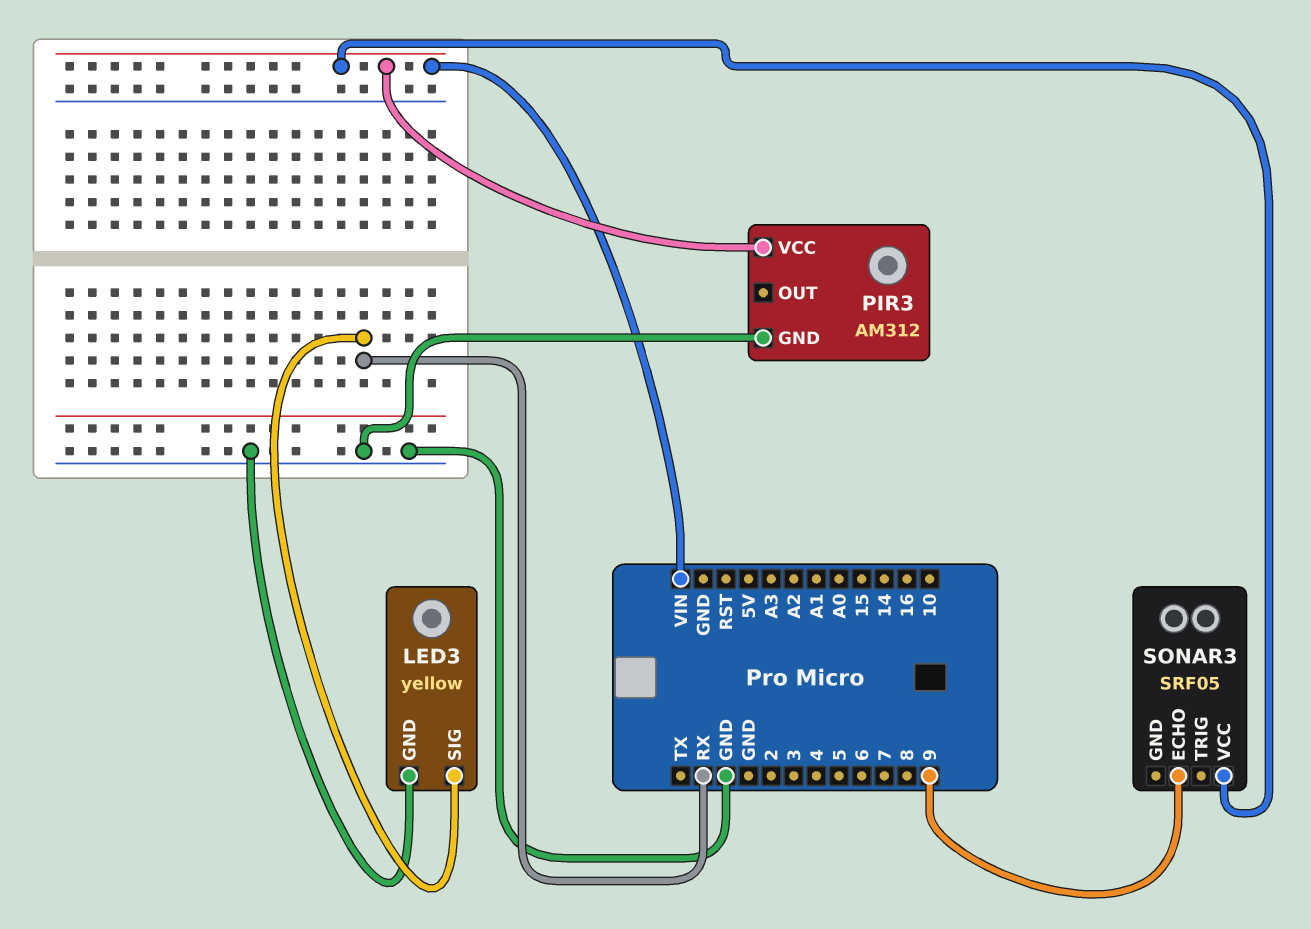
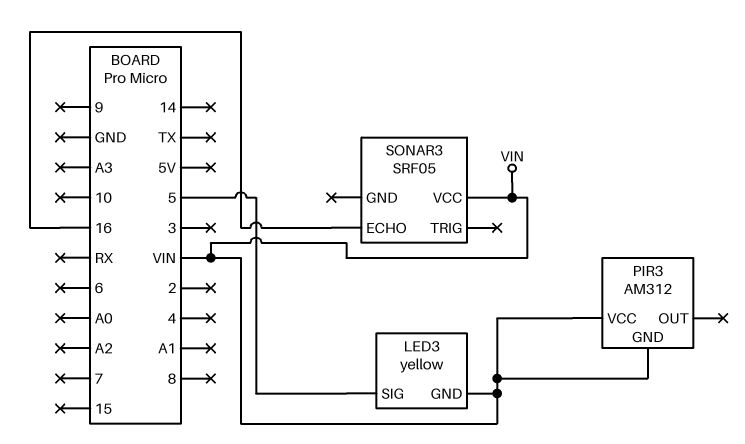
LED3 pin GND: GND -> VIN
LED3 pin SIG: RX -> 5
PIR3 pin GND: GND -> VIN
SONAR3 pin ECHO: 9 -> 16

